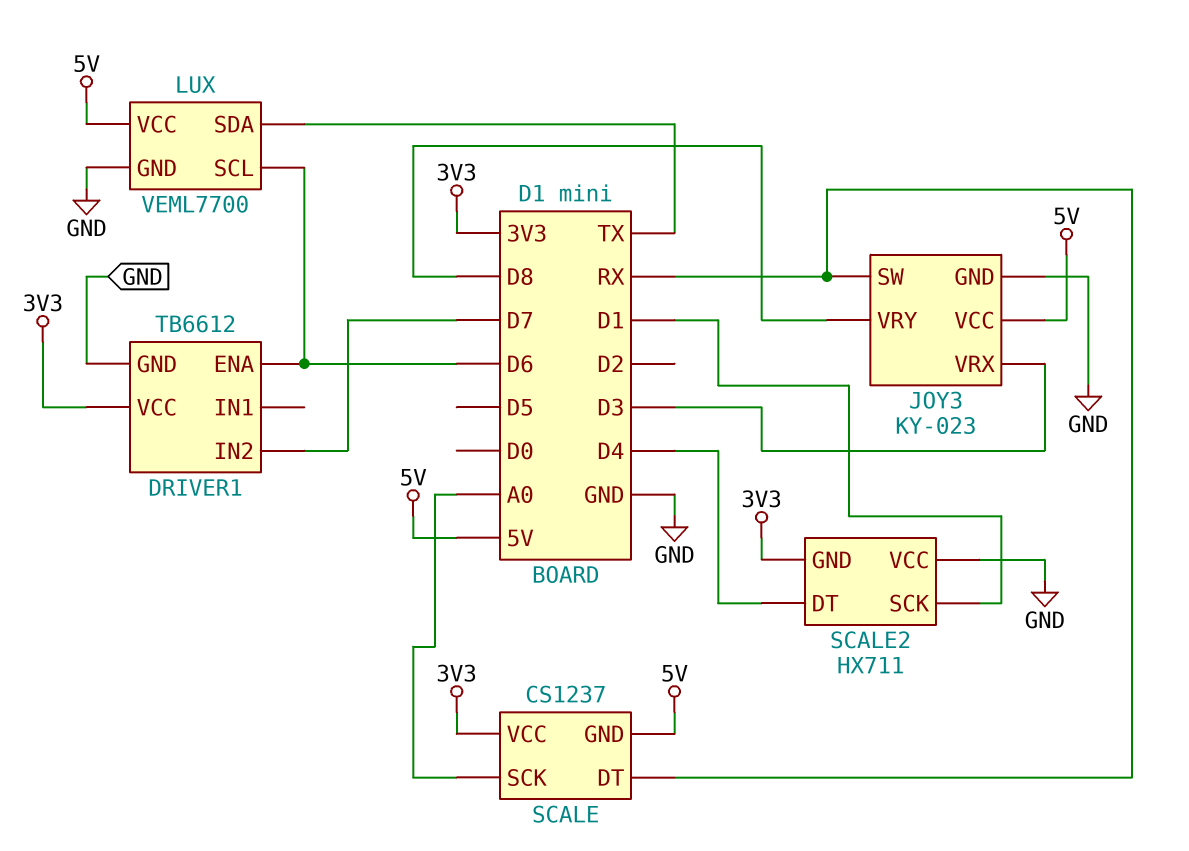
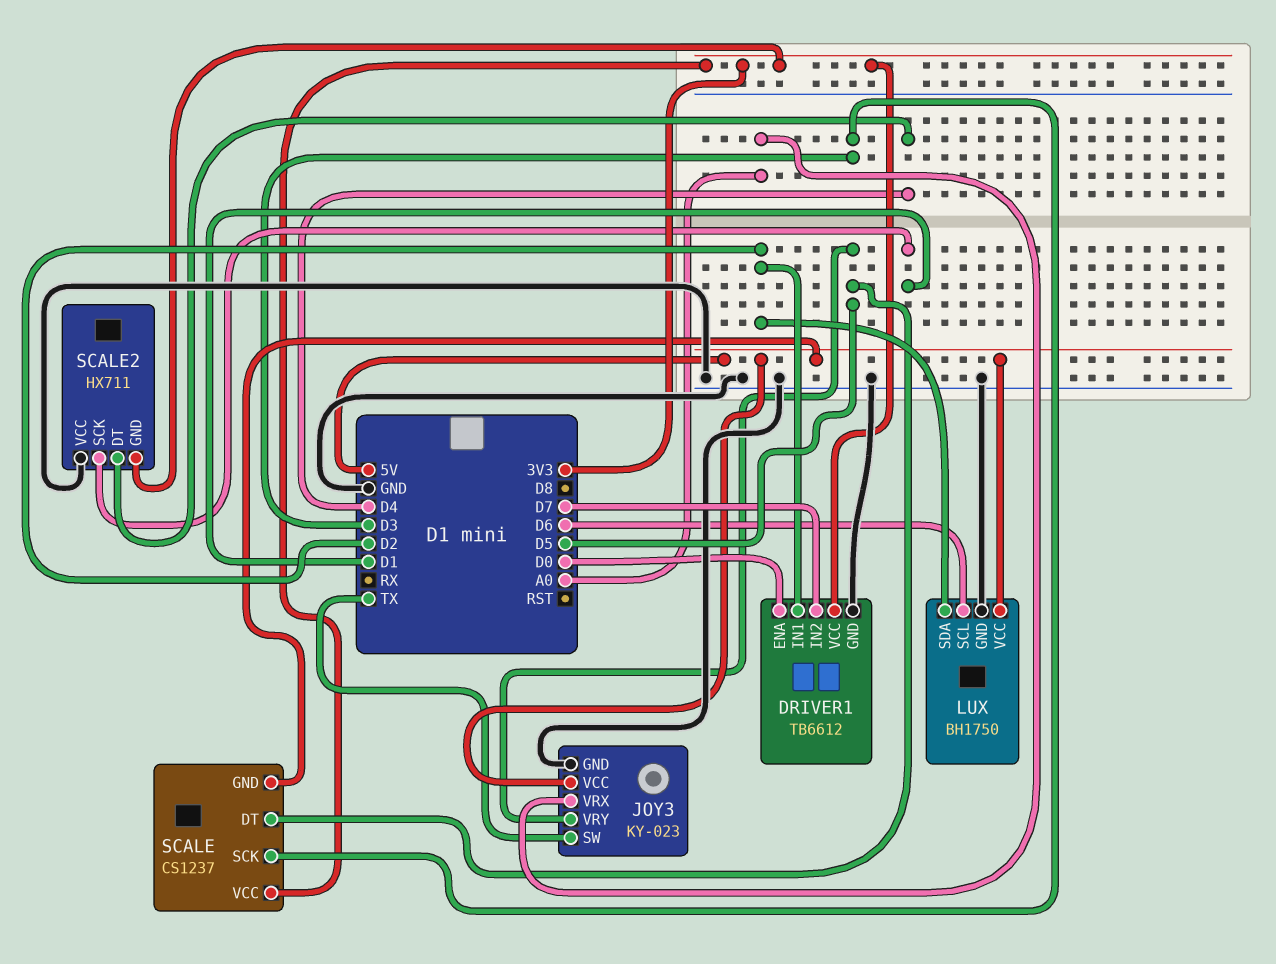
DRIVER1 pin ENA: D6 -> D0
DRIVER1 pin IN1: none -> D2
JOY3 pin SW: RX -> TX
JOY3 pin VRX: D3 -> A0
JOY3 pin VRY: D8 -> D5
LUX: VEML7700 -> BH1750
LUX pin SDA: TX -> D2
SCALE pin DT: RX -> D5
SCALE pin SCK: A0 -> D3

